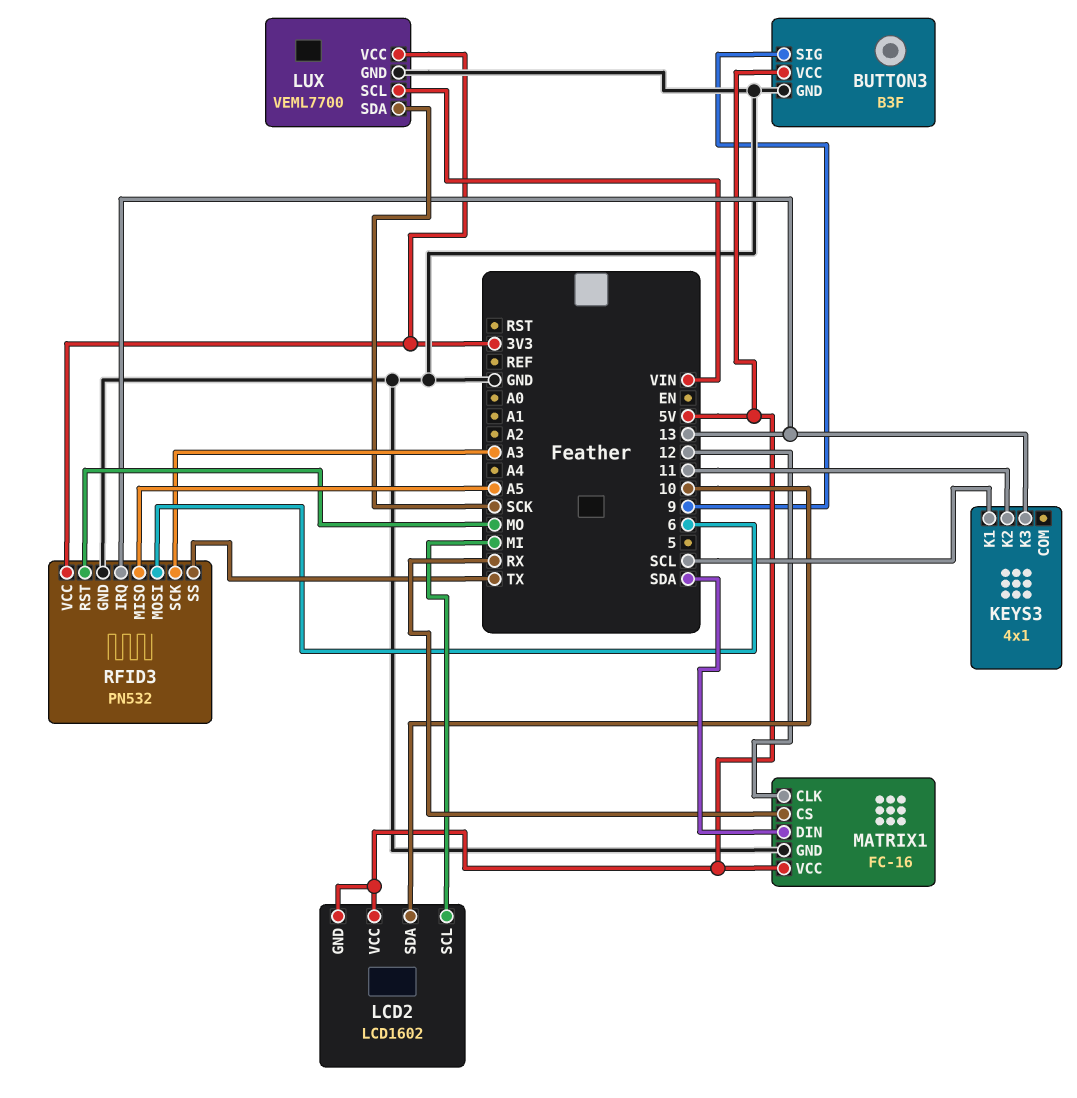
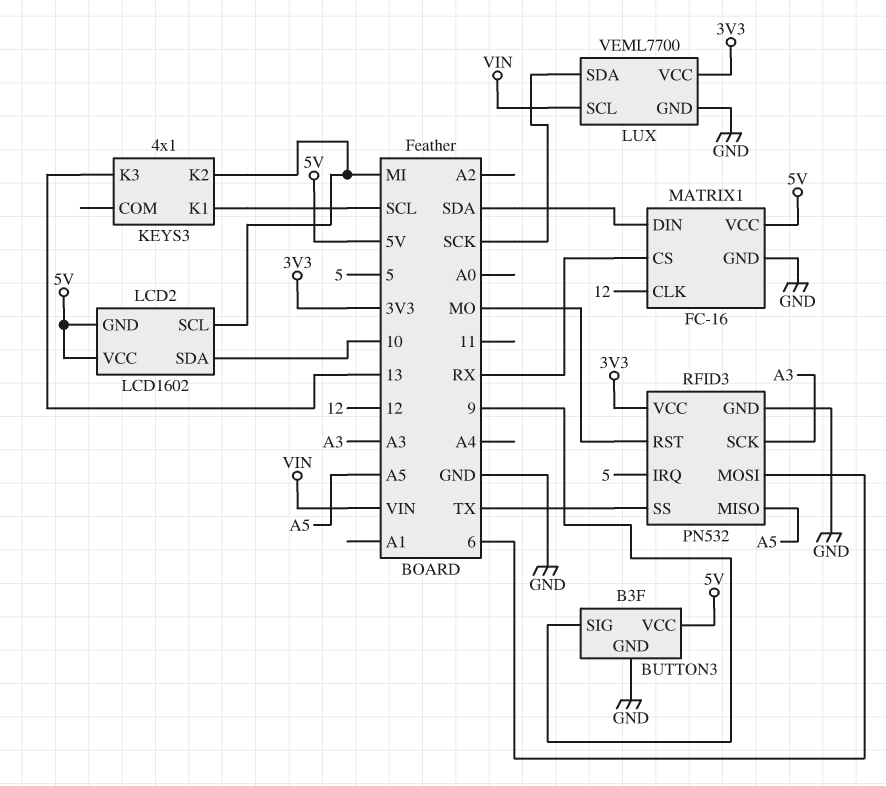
KEYS3 pin K2: 11 -> MI
RFID3 pin IRQ: 13 -> 5

